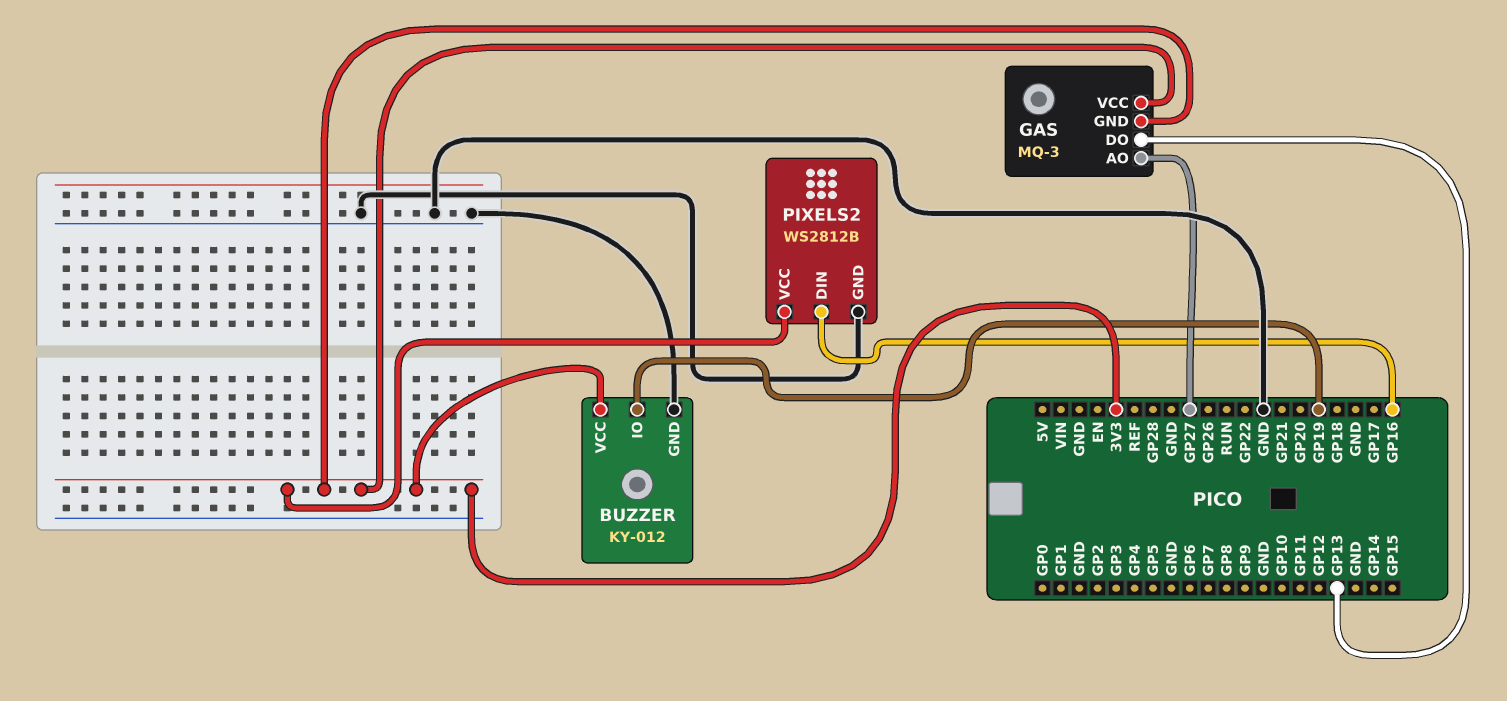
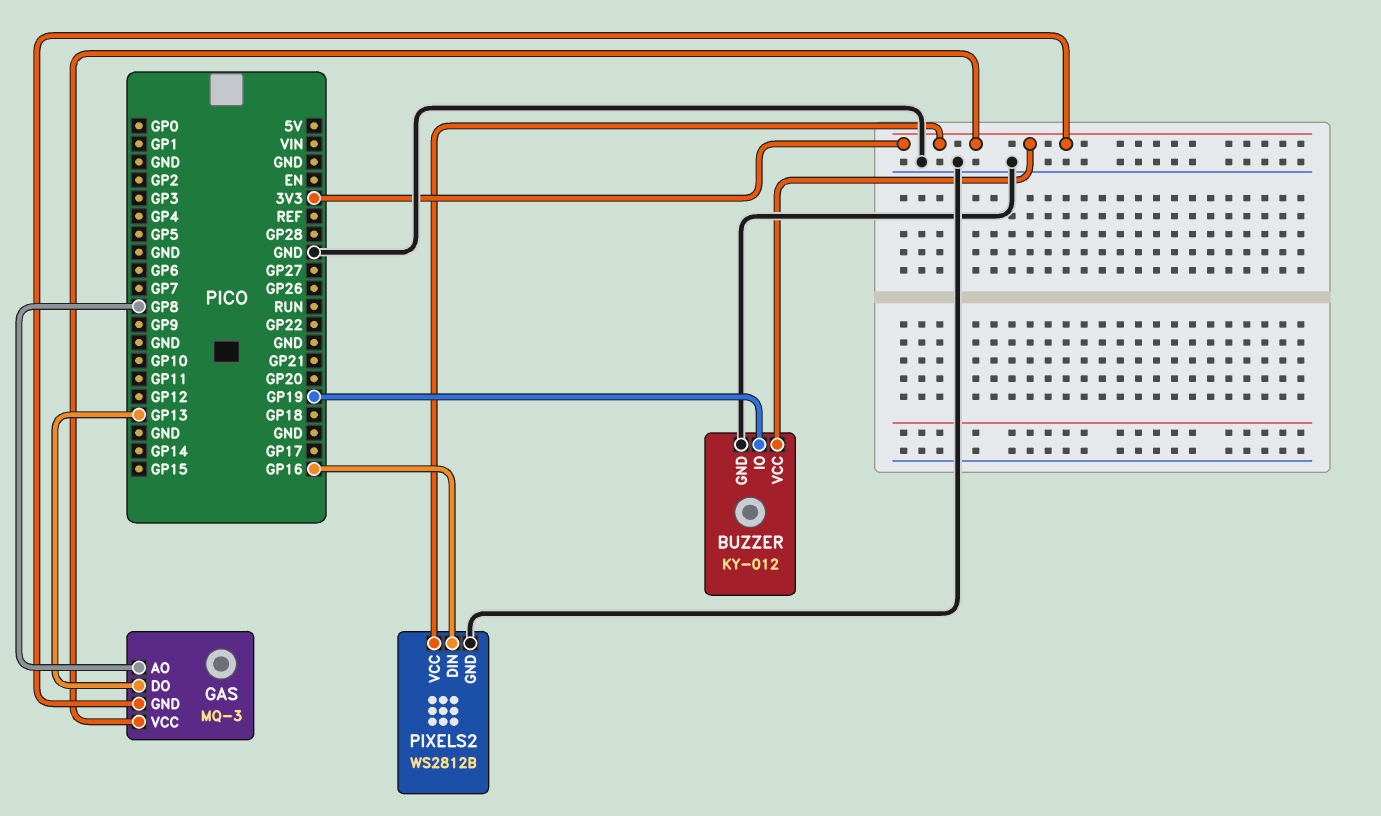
GAS pin AO: GP27 -> GP8

